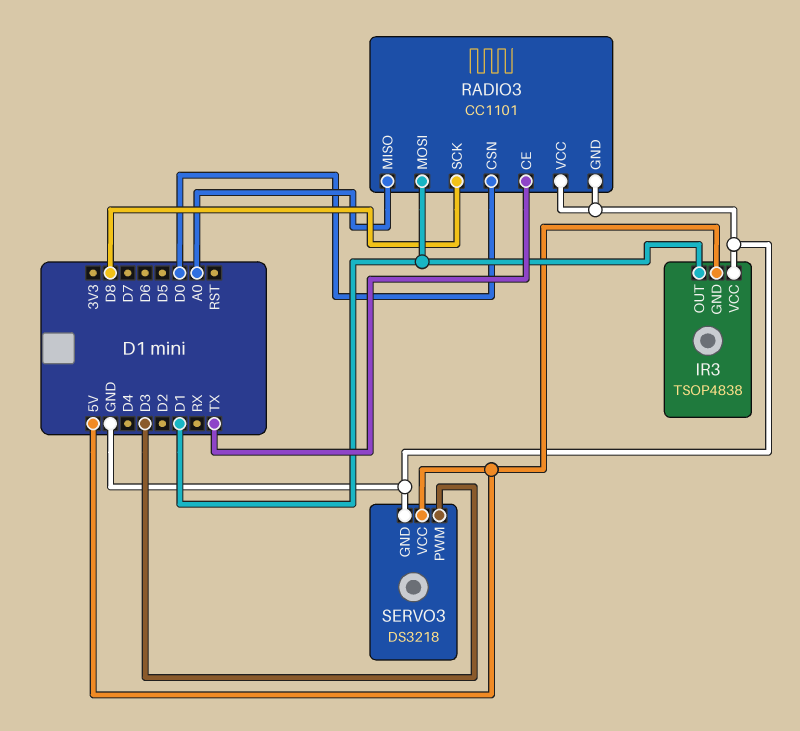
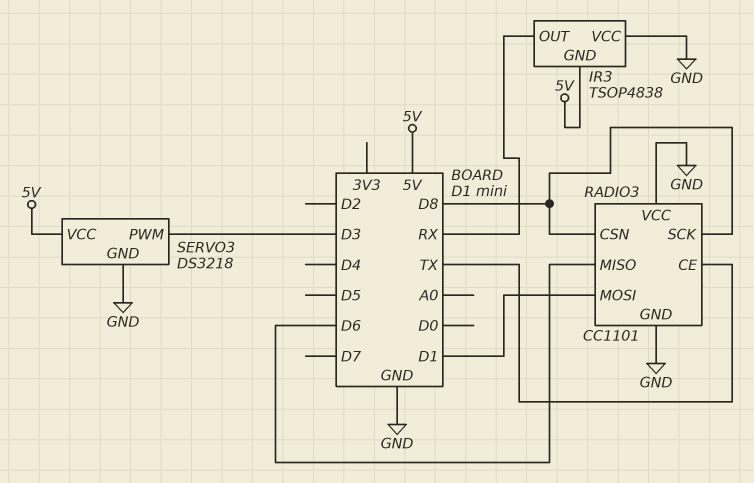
IR3 pin OUT: D1 -> RX
RADIO3 pin CSN: D0 -> D8
RADIO3 pin MISO: A0 -> D6

